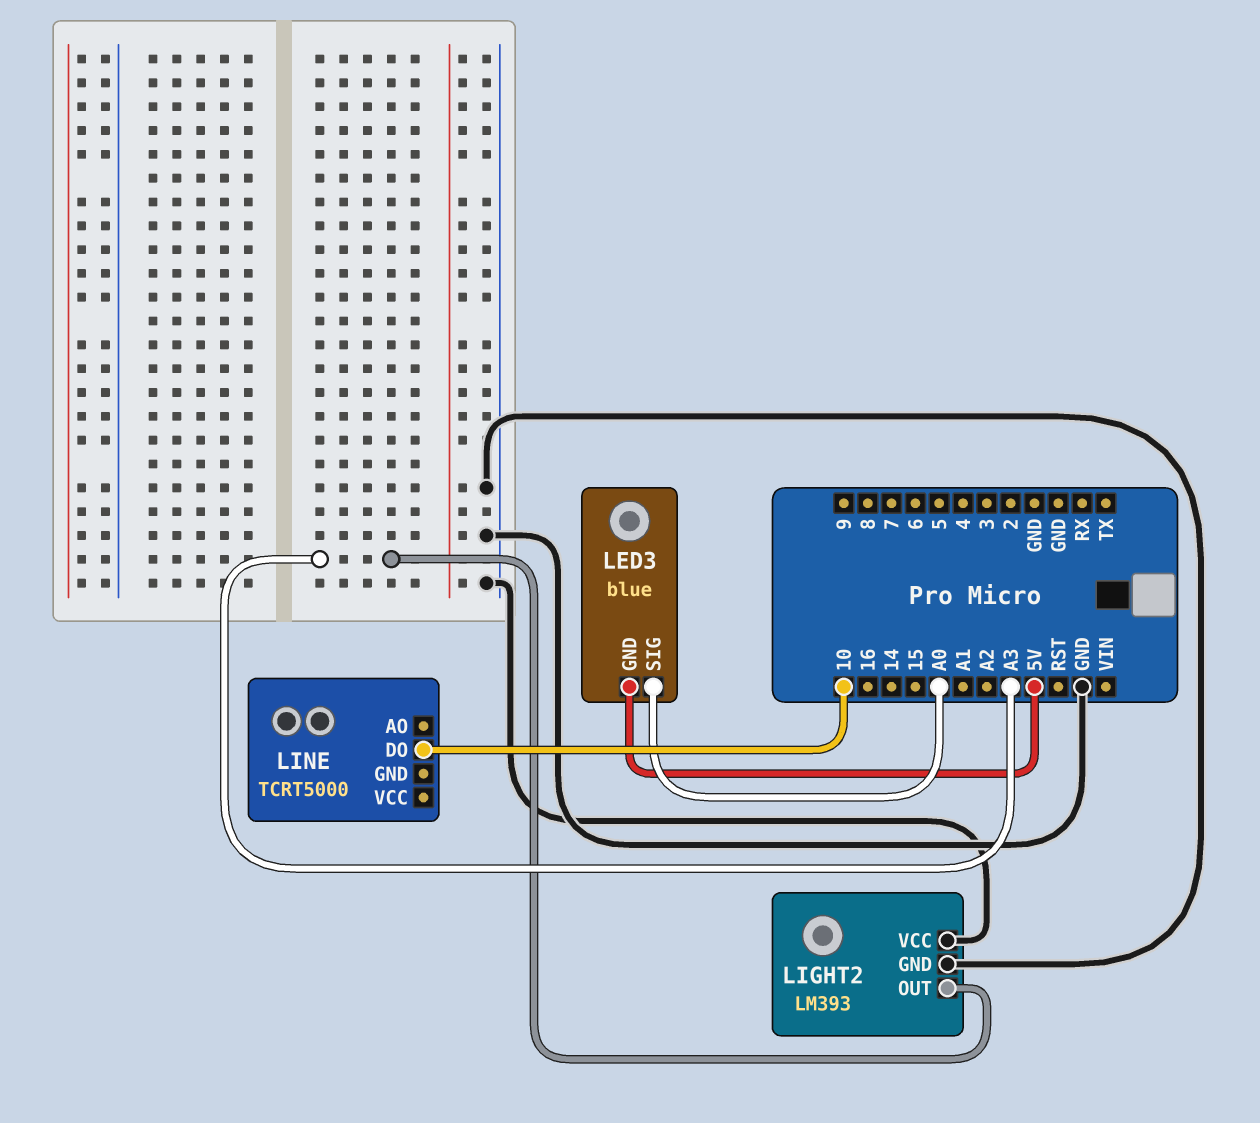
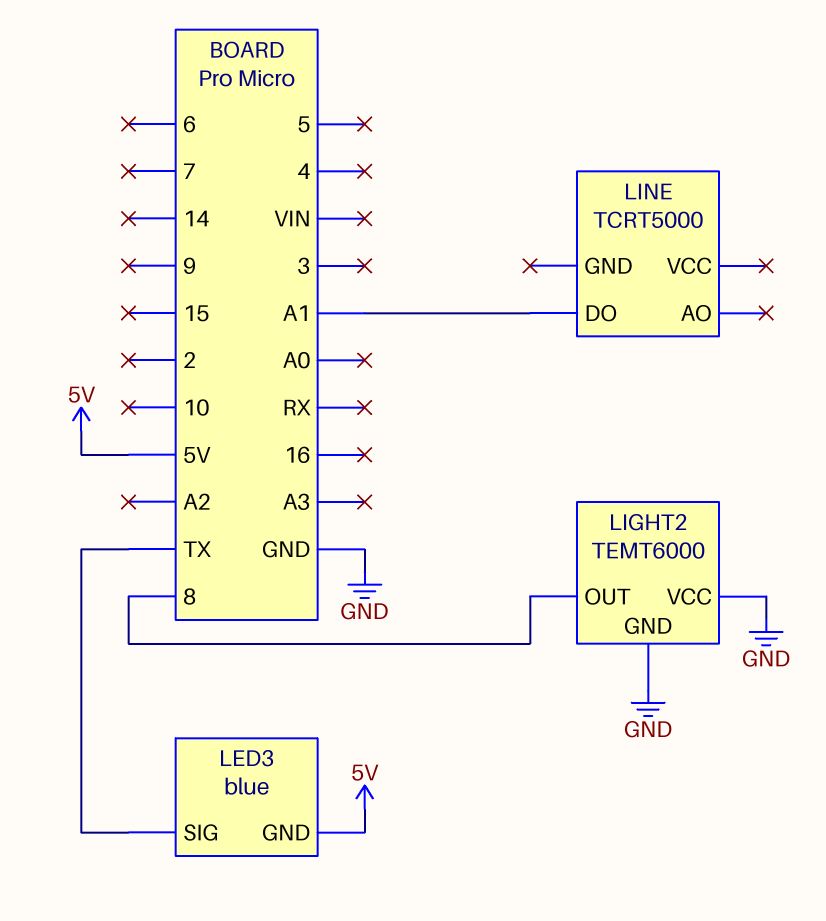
LED3 pin SIG: A0 -> TX
LIGHT2: LM393 -> TEMT6000
LIGHT2 pin OUT: A3 -> 8
LINE pin DO: 10 -> A1

